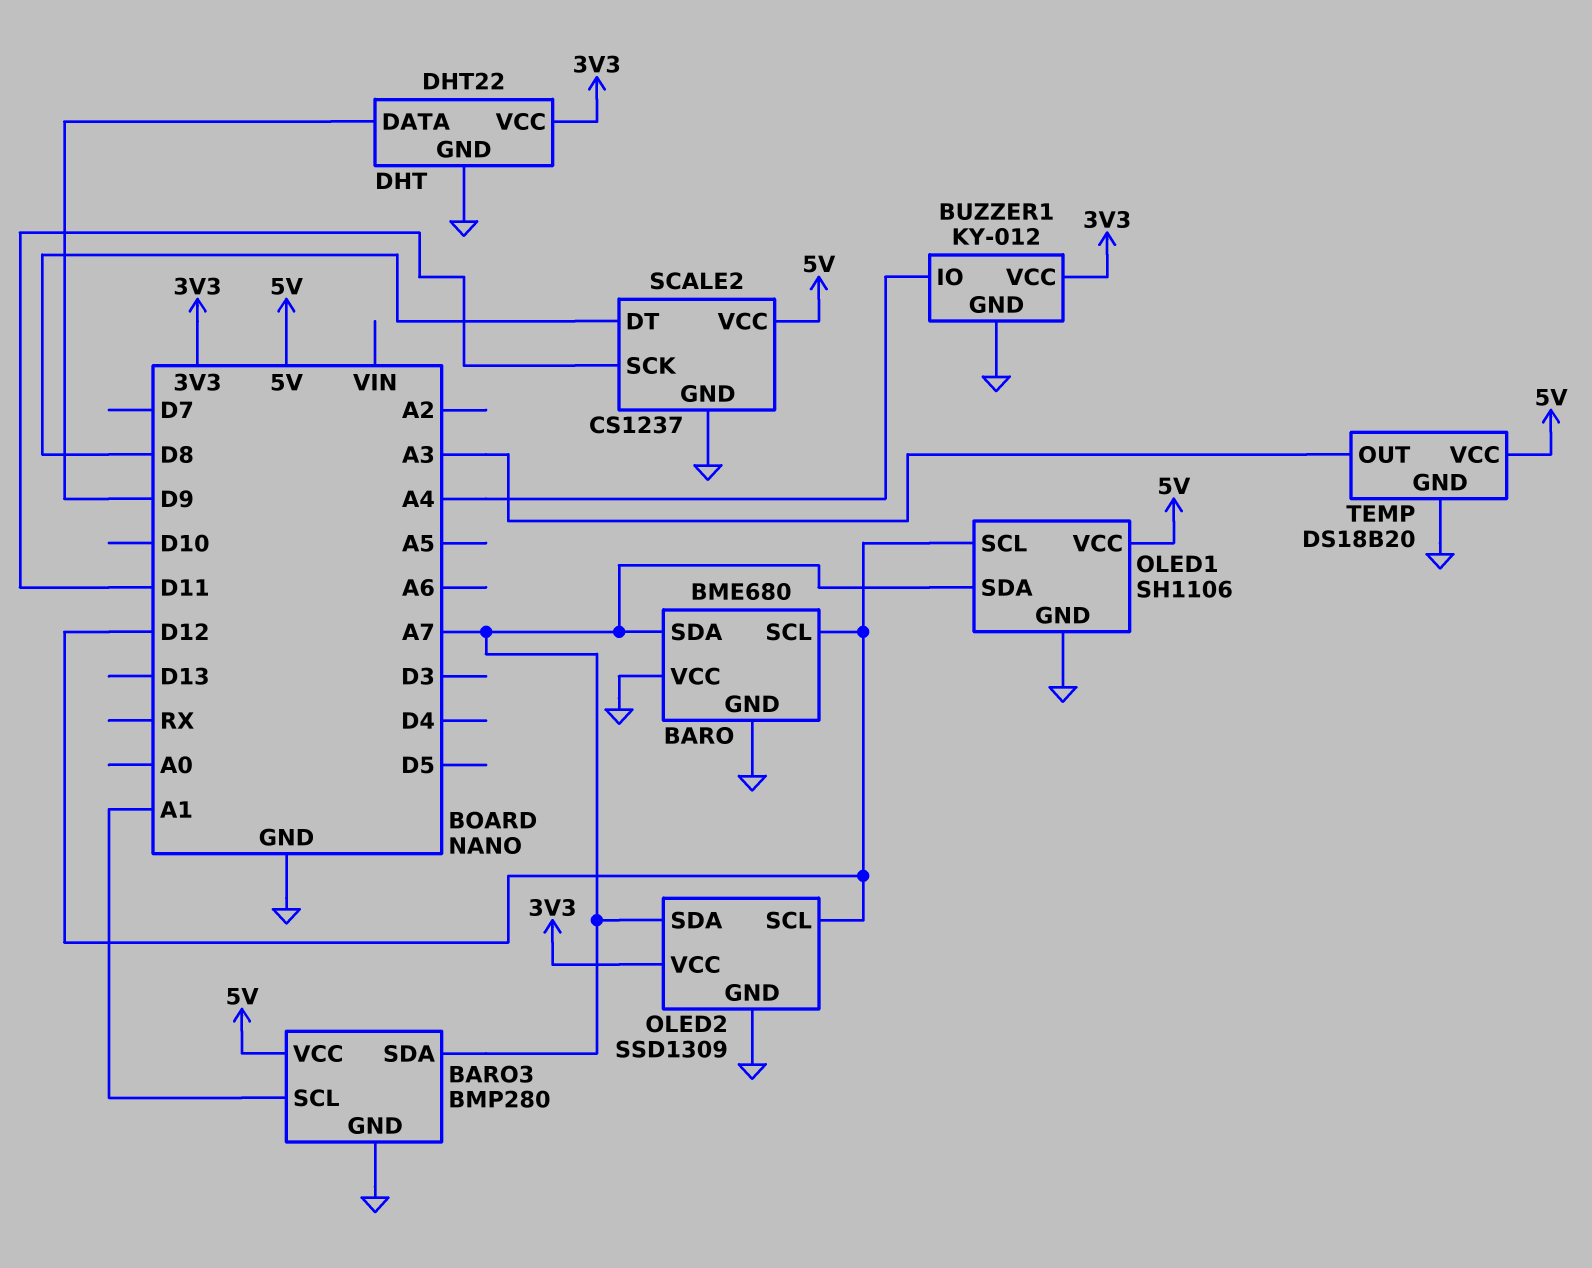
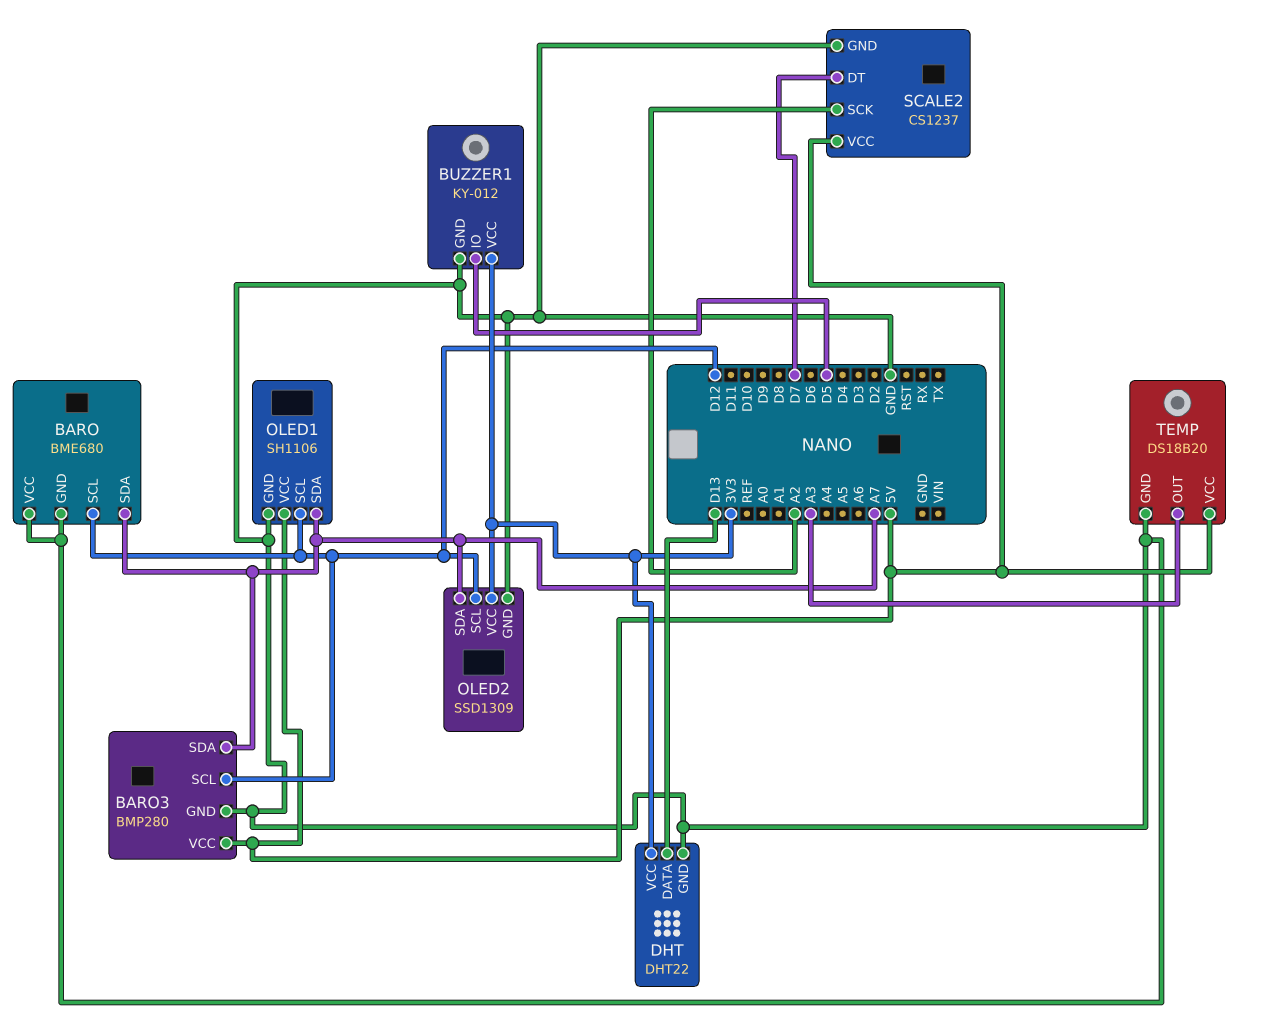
BARO3 pin SCL: A1 -> D12
BUZZER1 pin IO: A4 -> D5
DHT pin DATA: D9 -> D13
SCALE2 pin DT: D8 -> D7
SCALE2 pin SCK: D11 -> A2

